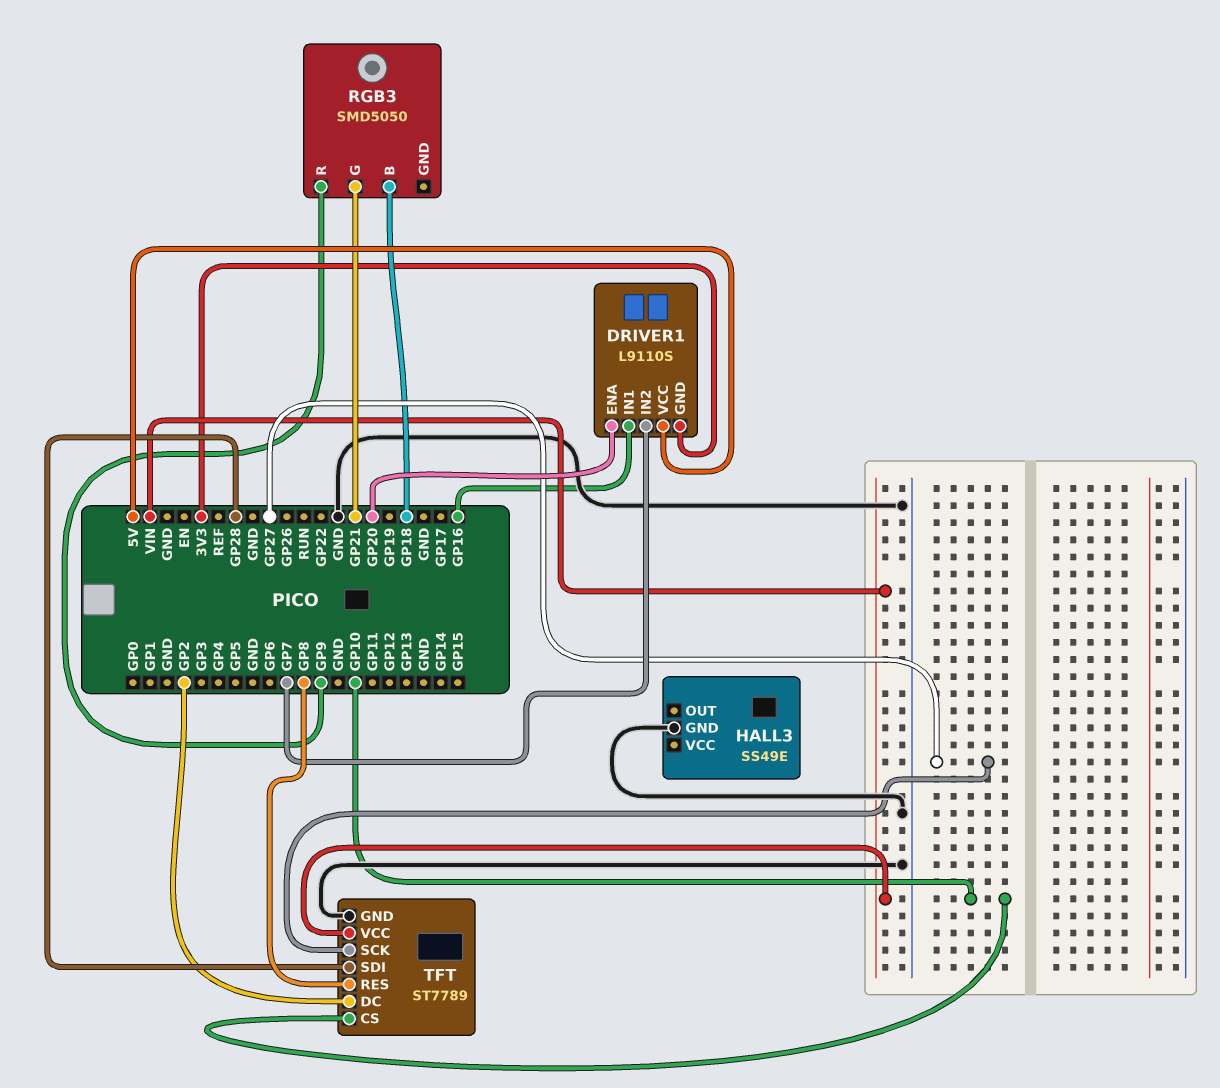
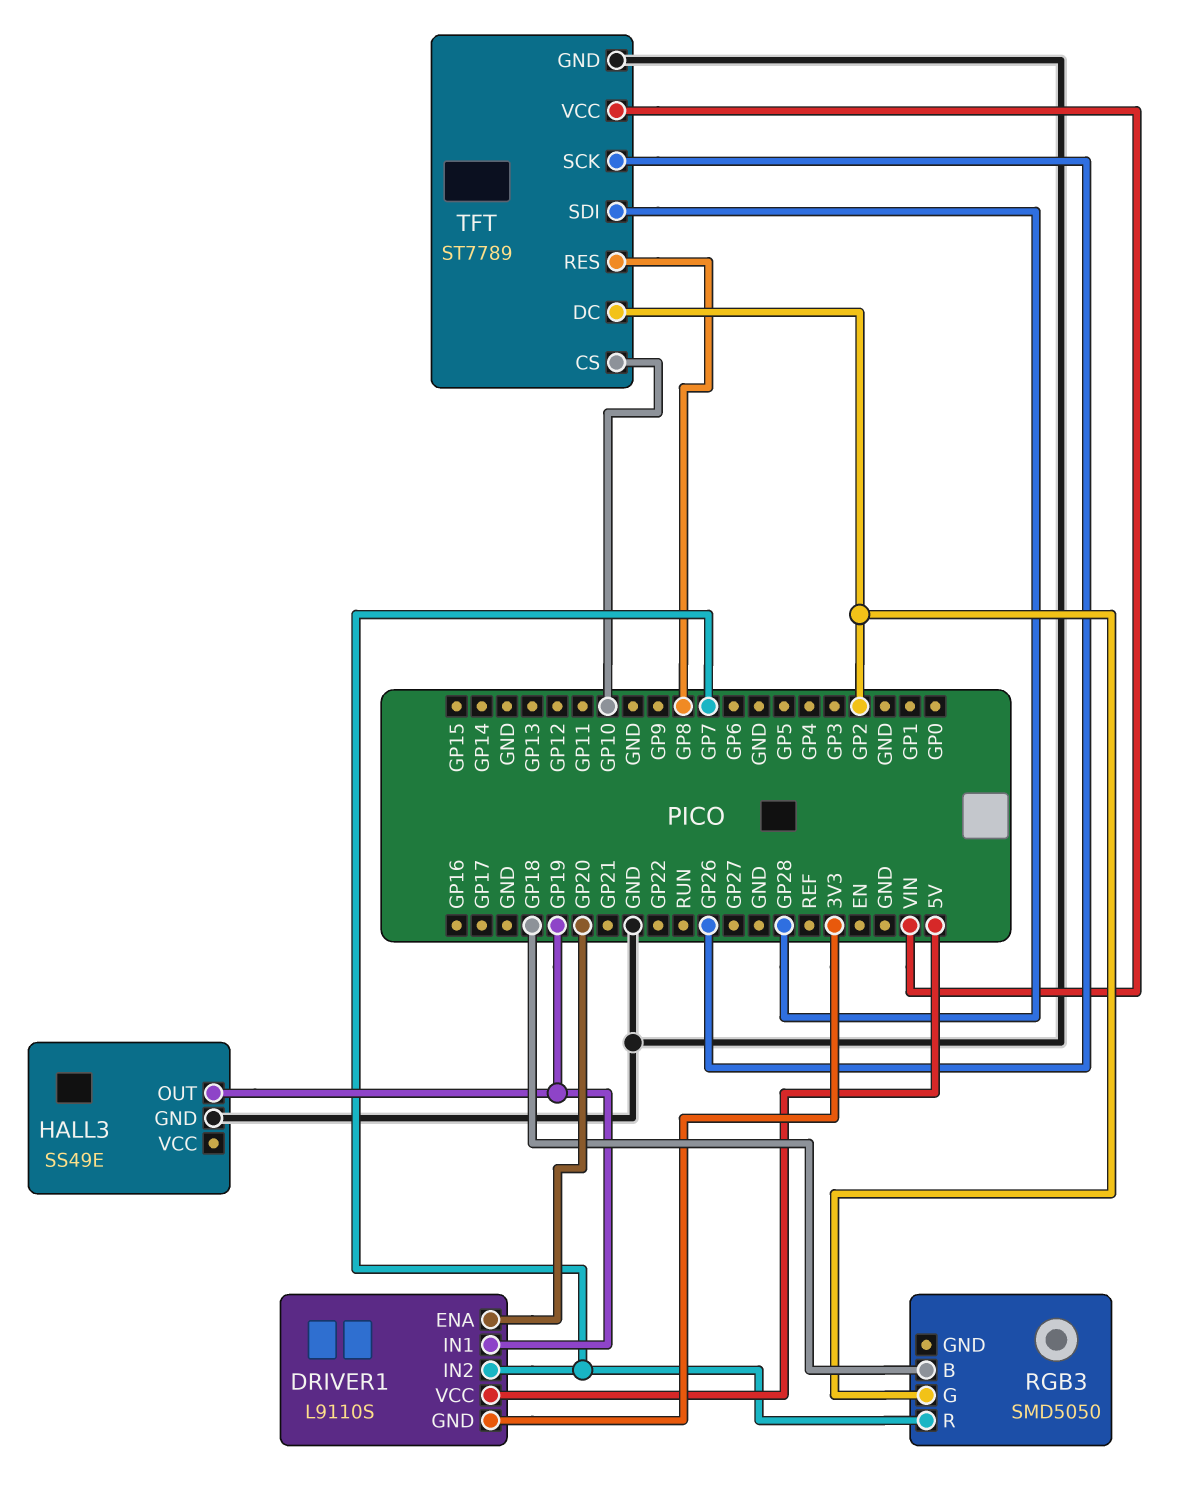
DRIVER1 pin IN1: GP16 -> GP19
HALL3 pin OUT: none -> GP19
RGB3 pin G: GP21 -> GP2
RGB3 pin R: GP9 -> GP7
TFT pin SCK: GP27 -> GP26

